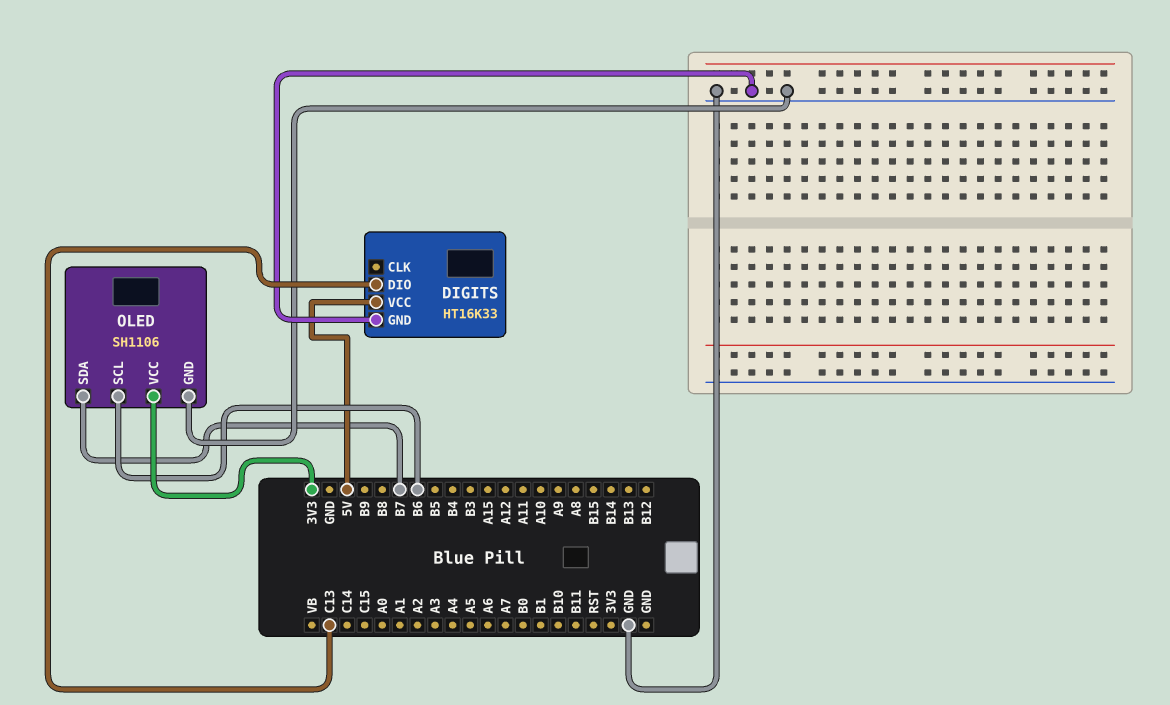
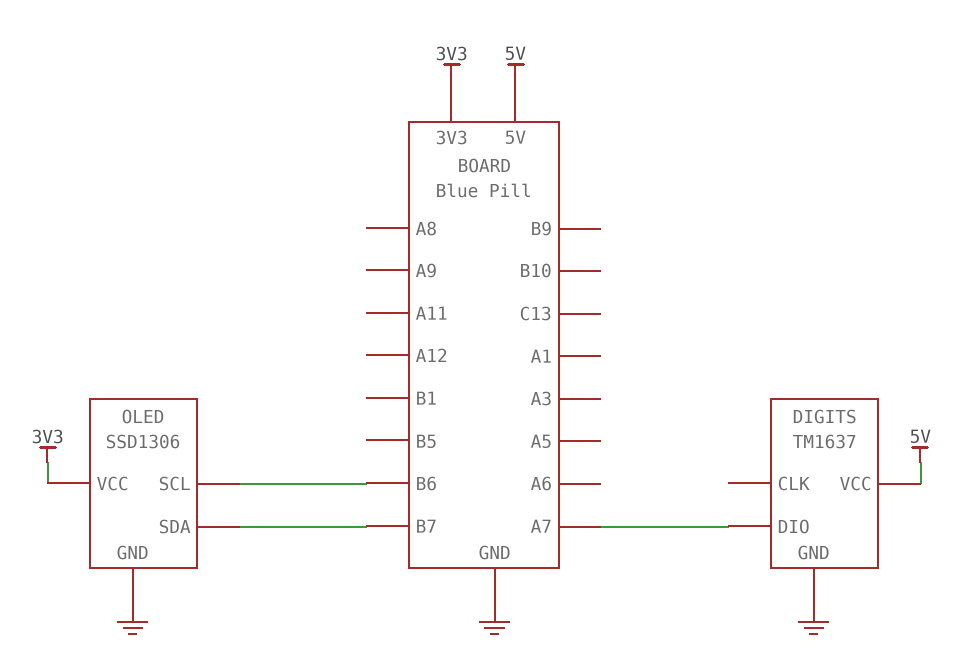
DIGITS: HT16K33 -> TM1637
DIGITS pin DIO: C13 -> A7
OLED: SH1106 -> SSD1306

